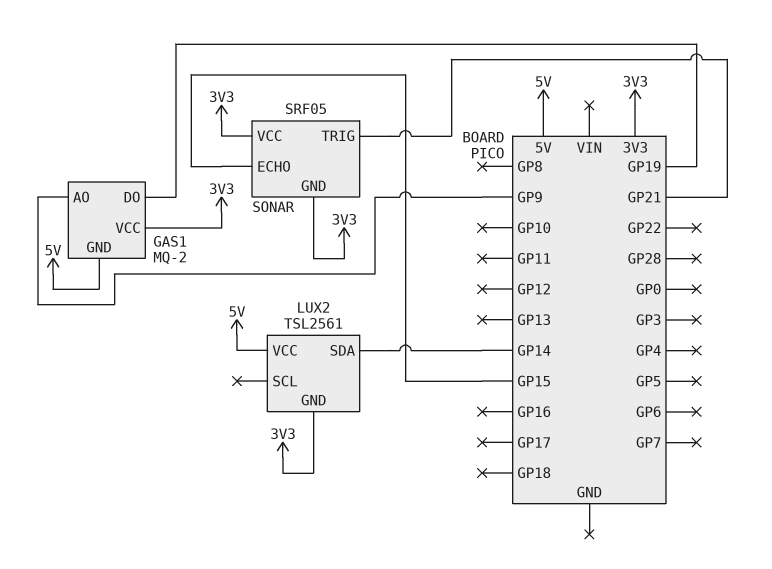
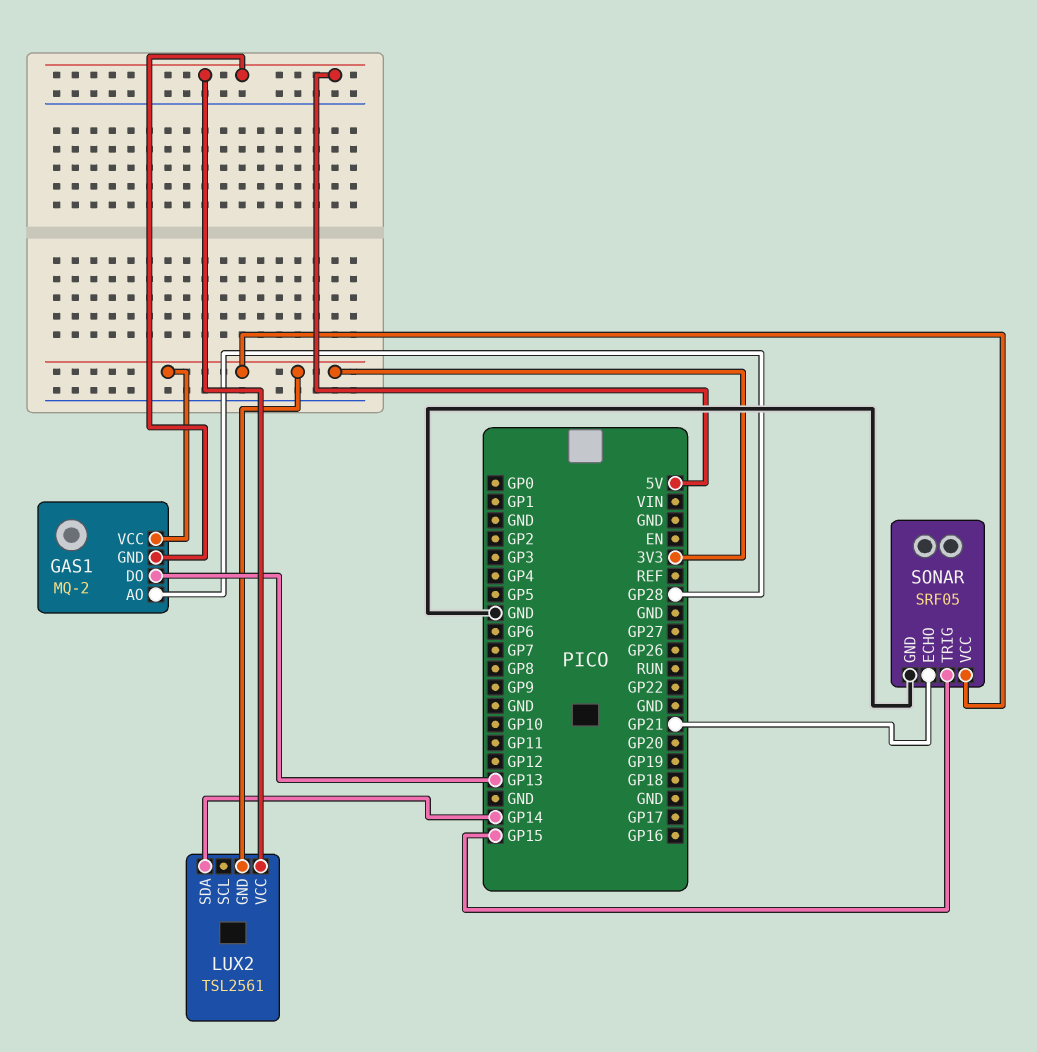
GAS1 pin AO: GP9 -> GP28
GAS1 pin DO: GP19 -> GP13
SONAR pin ECHO: GP15 -> GP21
SONAR pin GND: 3V3 -> GND
SONAR pin TRIG: GP21 -> GP15

